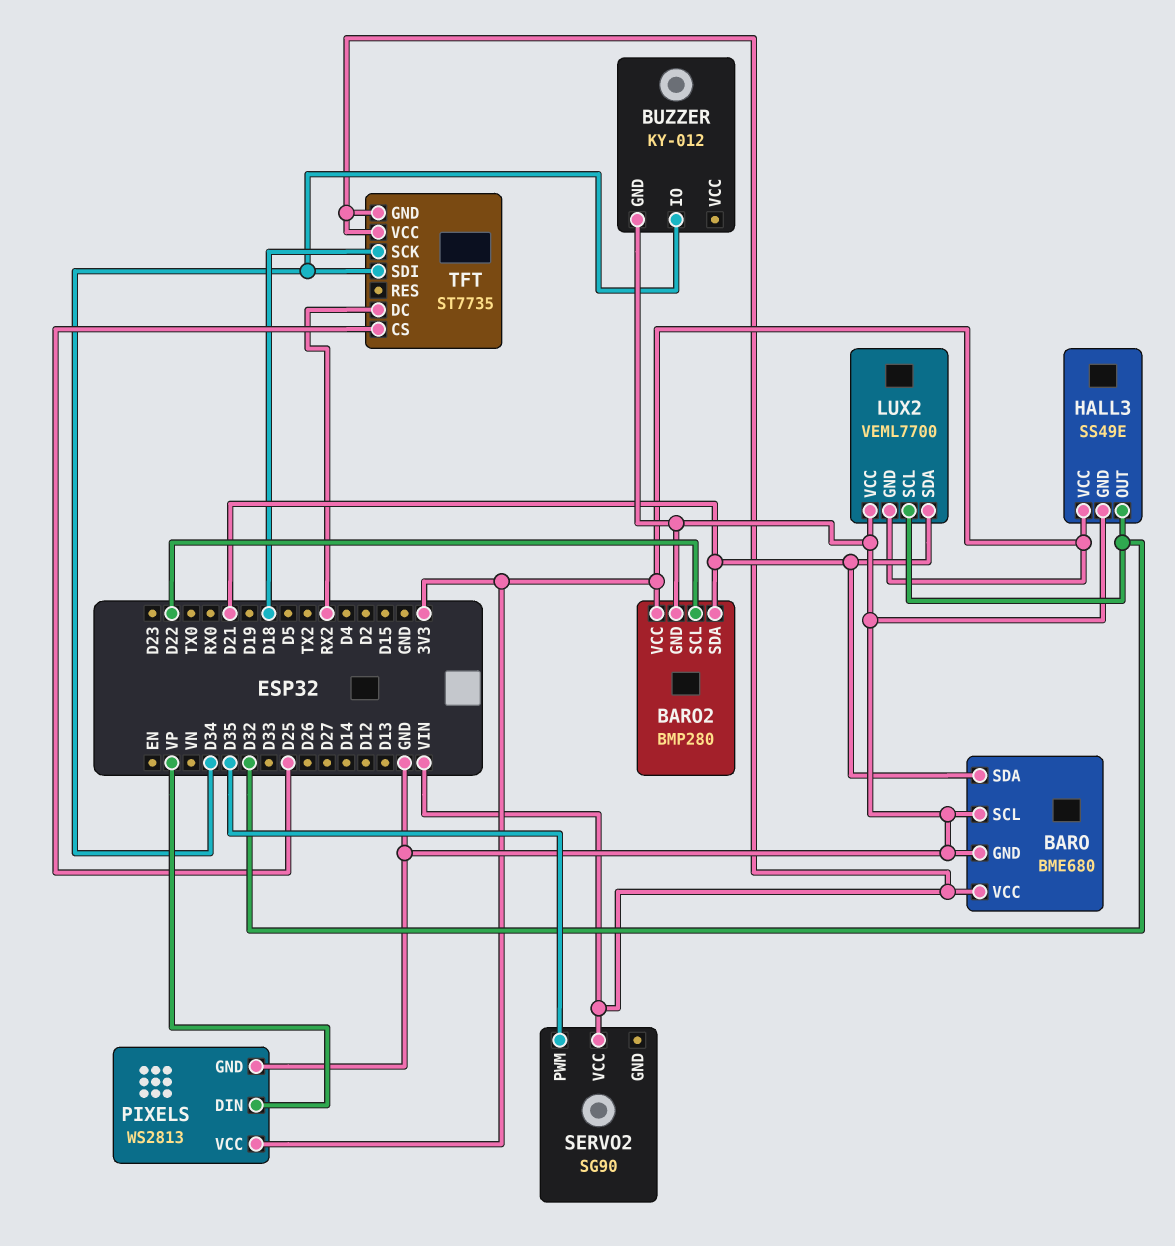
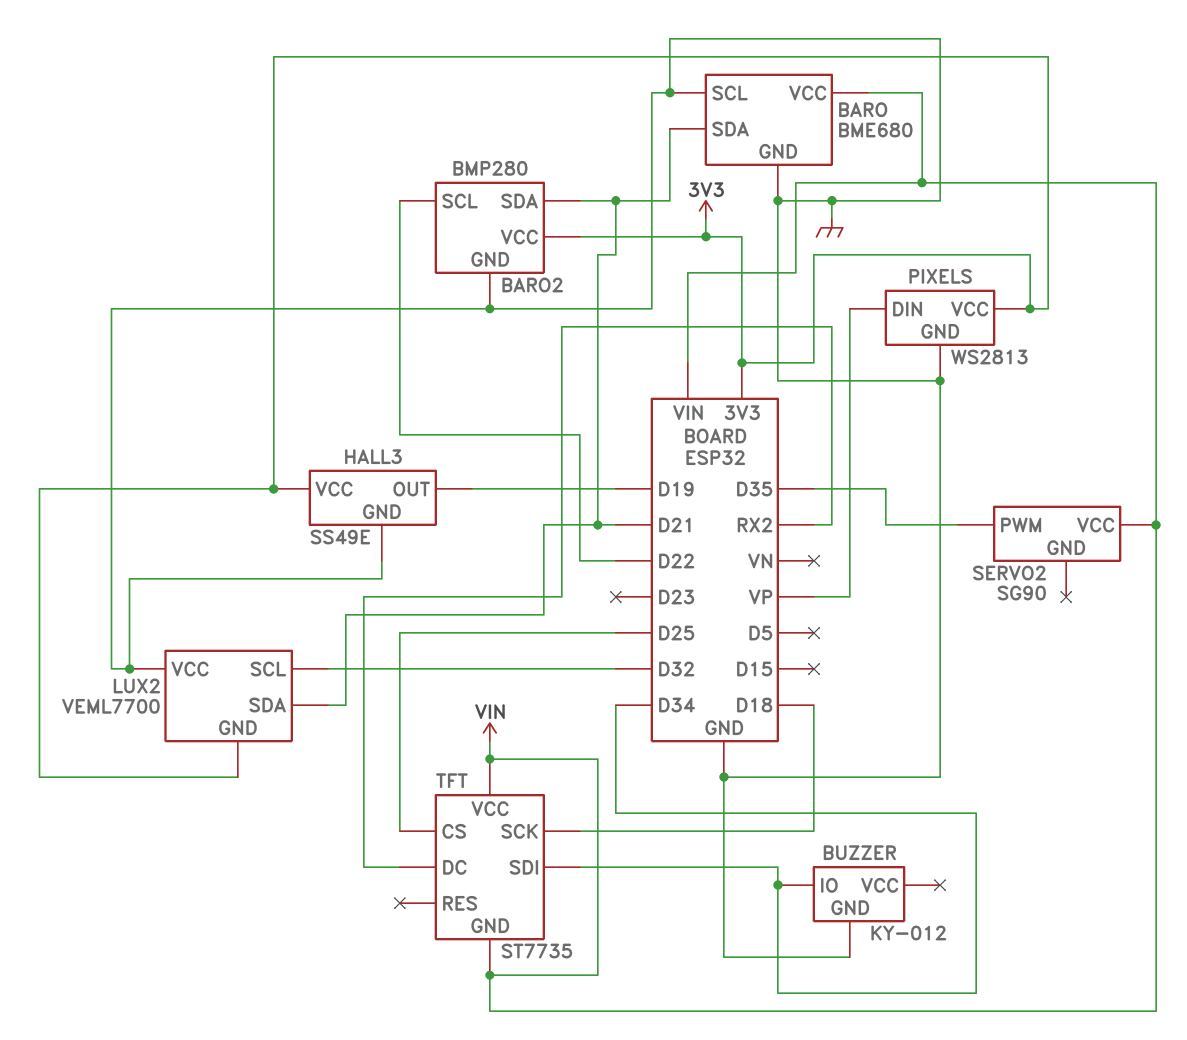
HALL3 pin OUT: D32 -> D19

